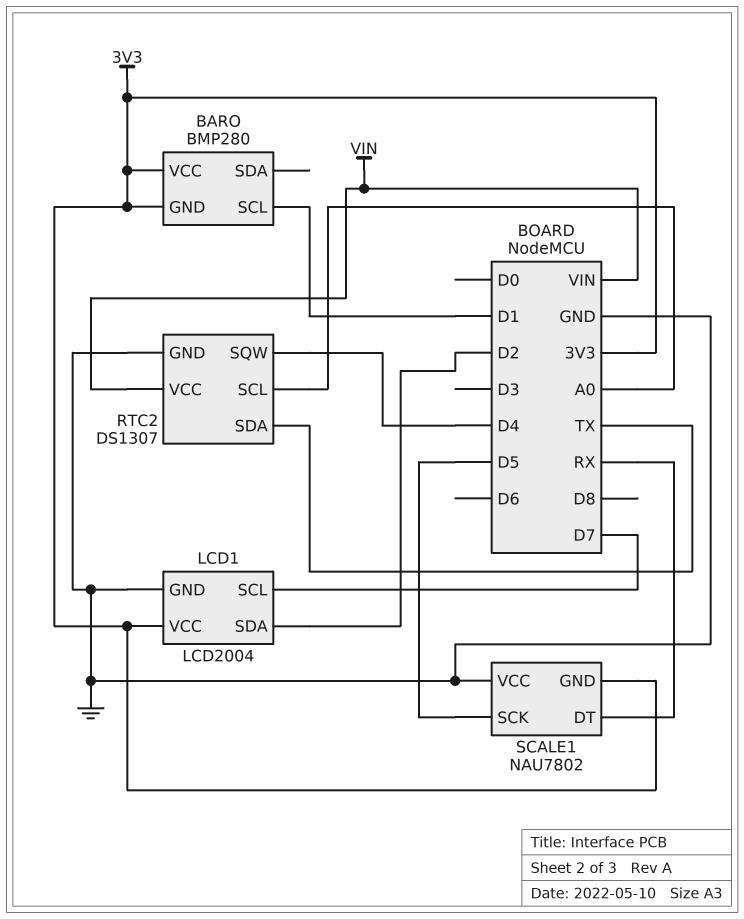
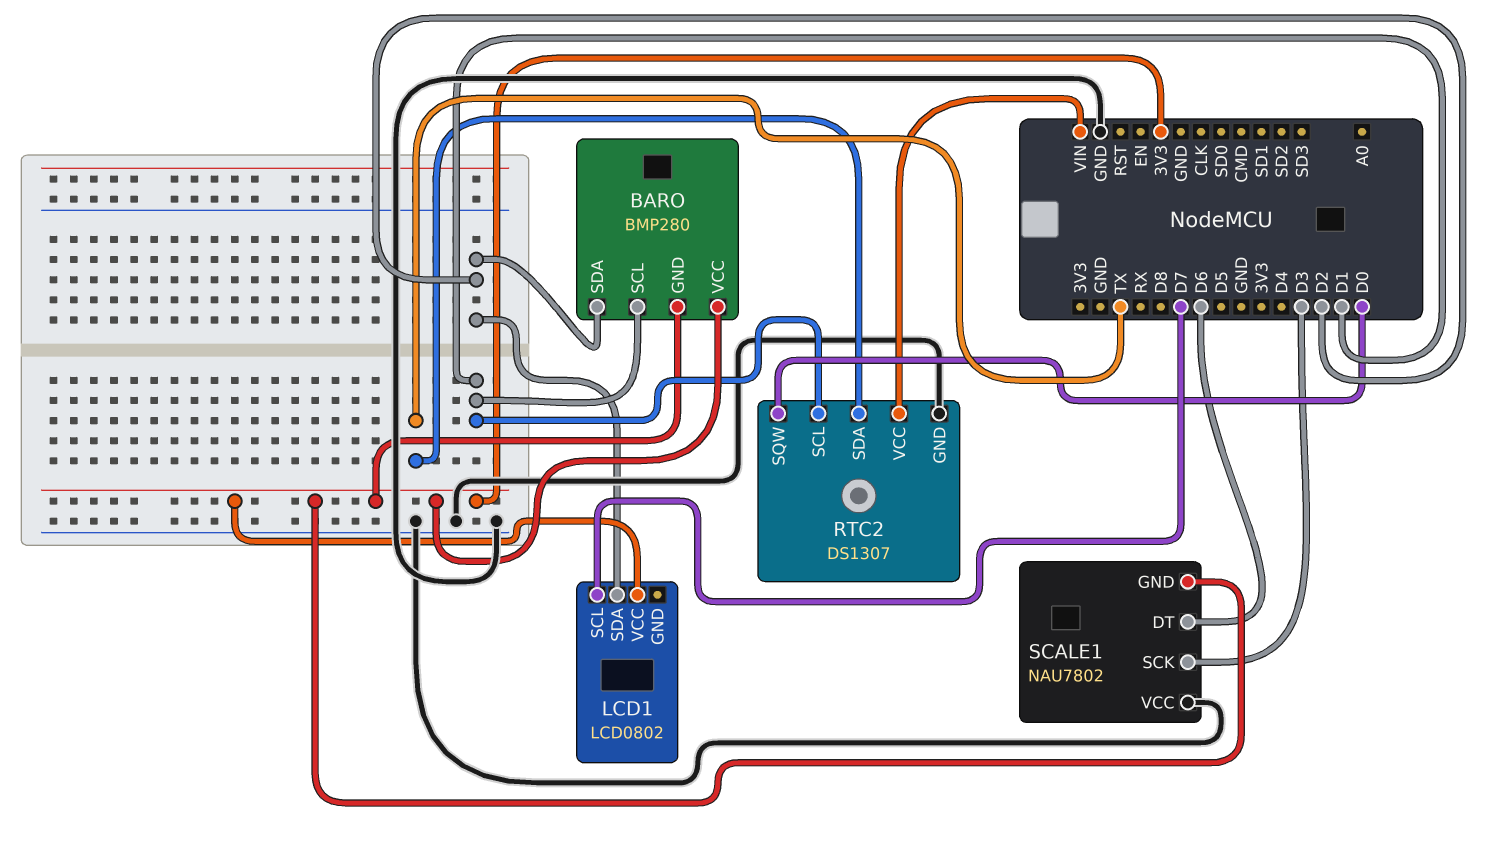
BARO pin SDA: none -> D2
LCD1: LCD2004 -> LCD0802
LCD1 pin GND: GND -> none
RTC2 pin SCL: A0 -> D1
RTC2 pin SQW: D4 -> D0
SCALE1 pin DT: RX -> D6
SCALE1 pin SCK: D5 -> D3

